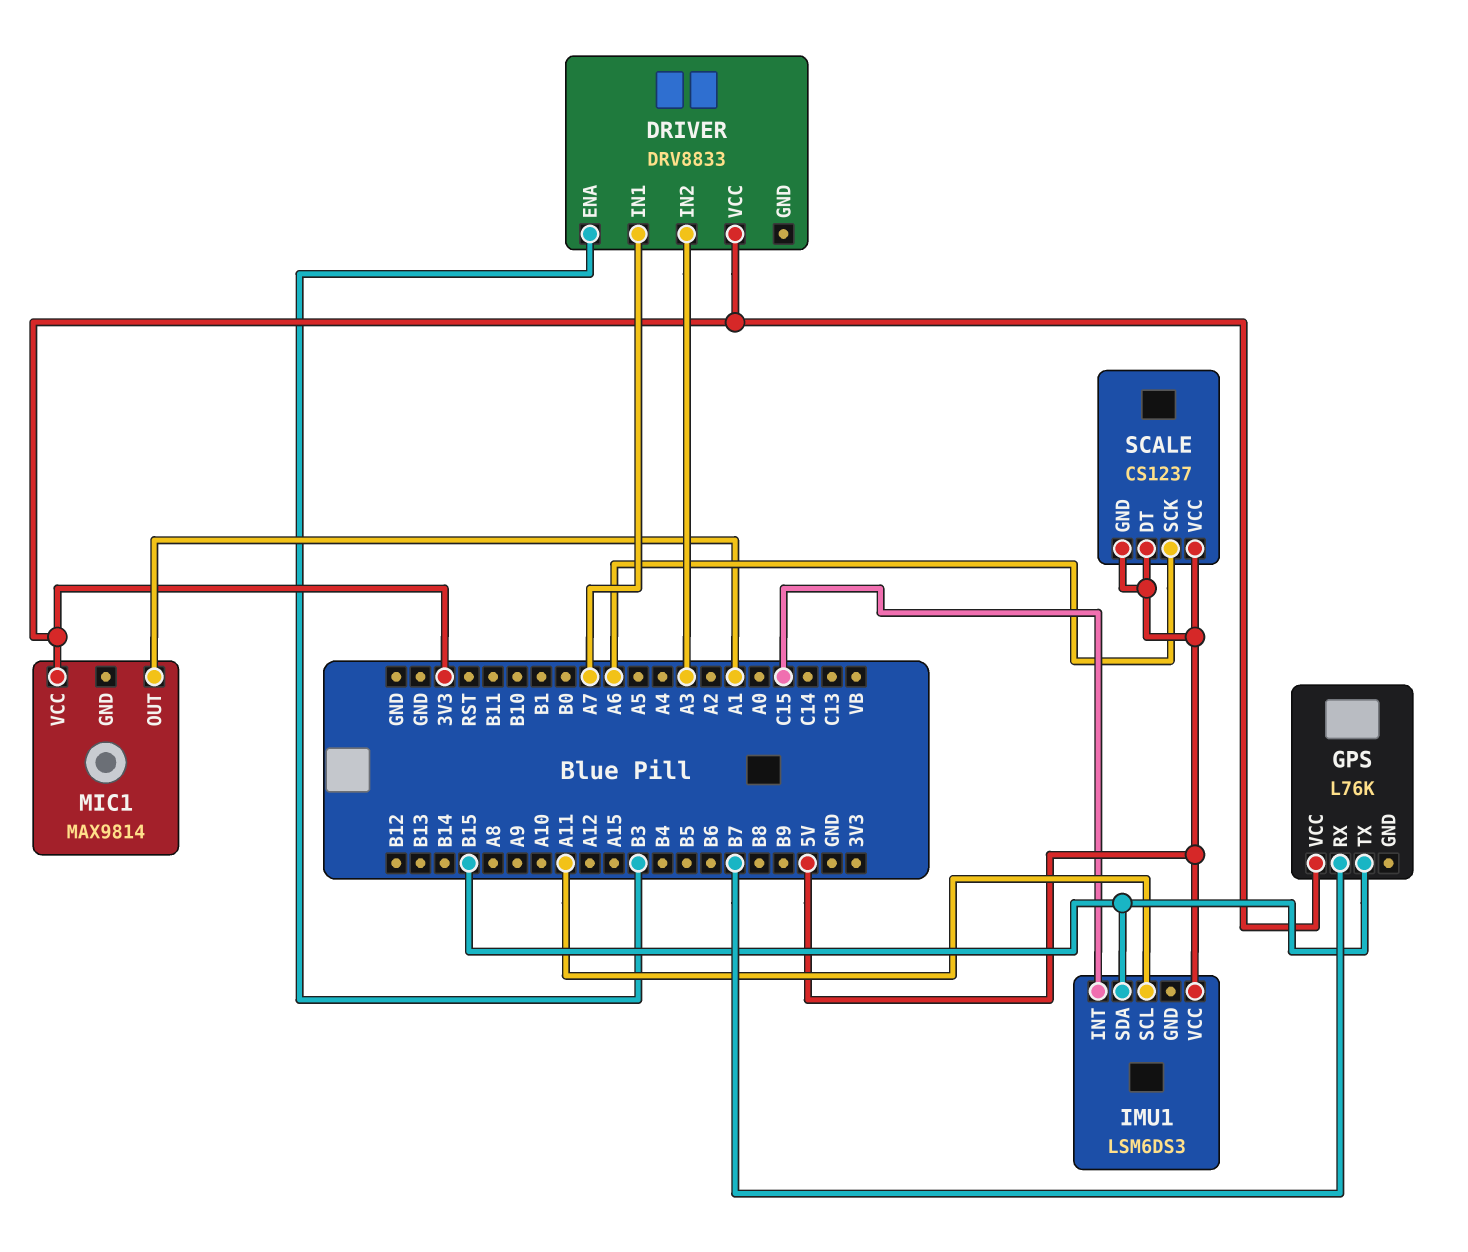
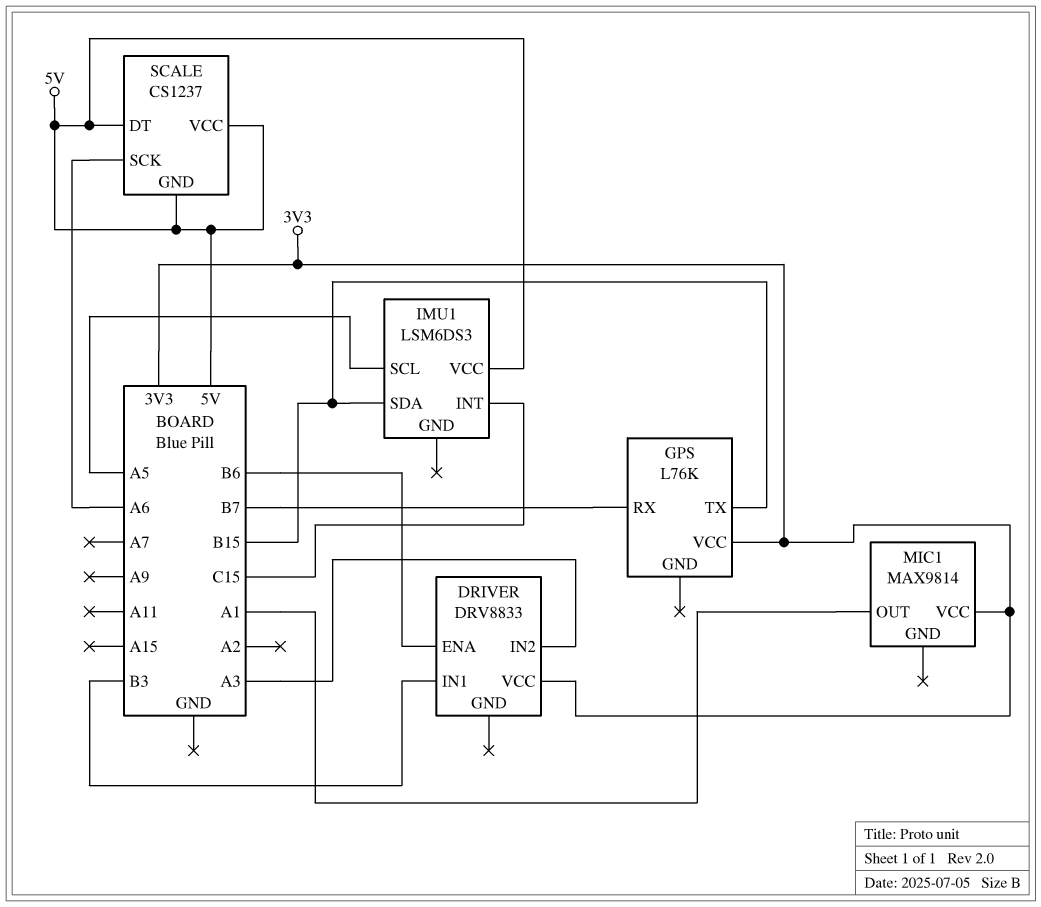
DRIVER pin ENA: B3 -> B6
DRIVER pin IN1: A7 -> B3
IMU1 pin SCL: A11 -> A5

